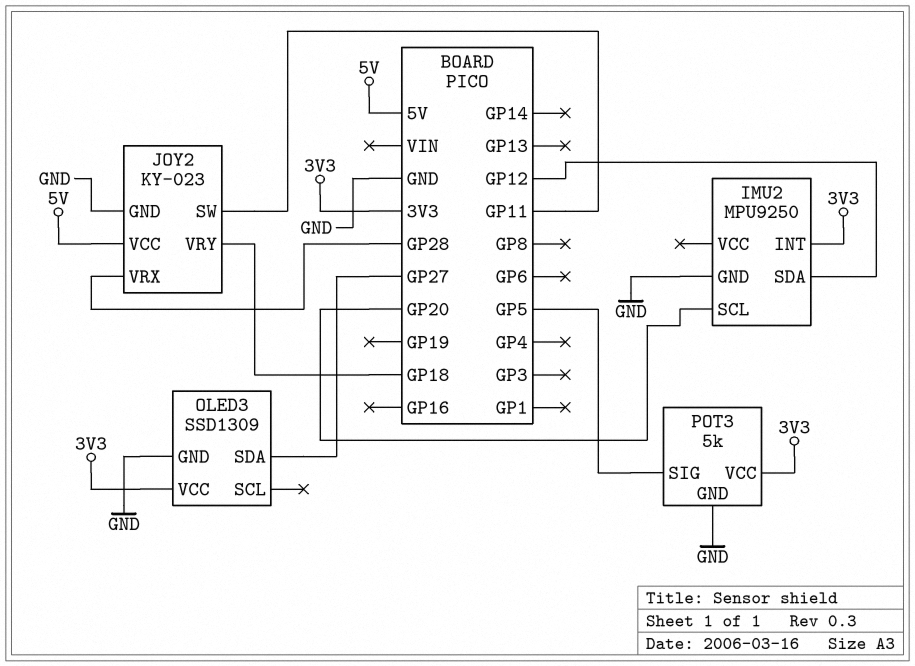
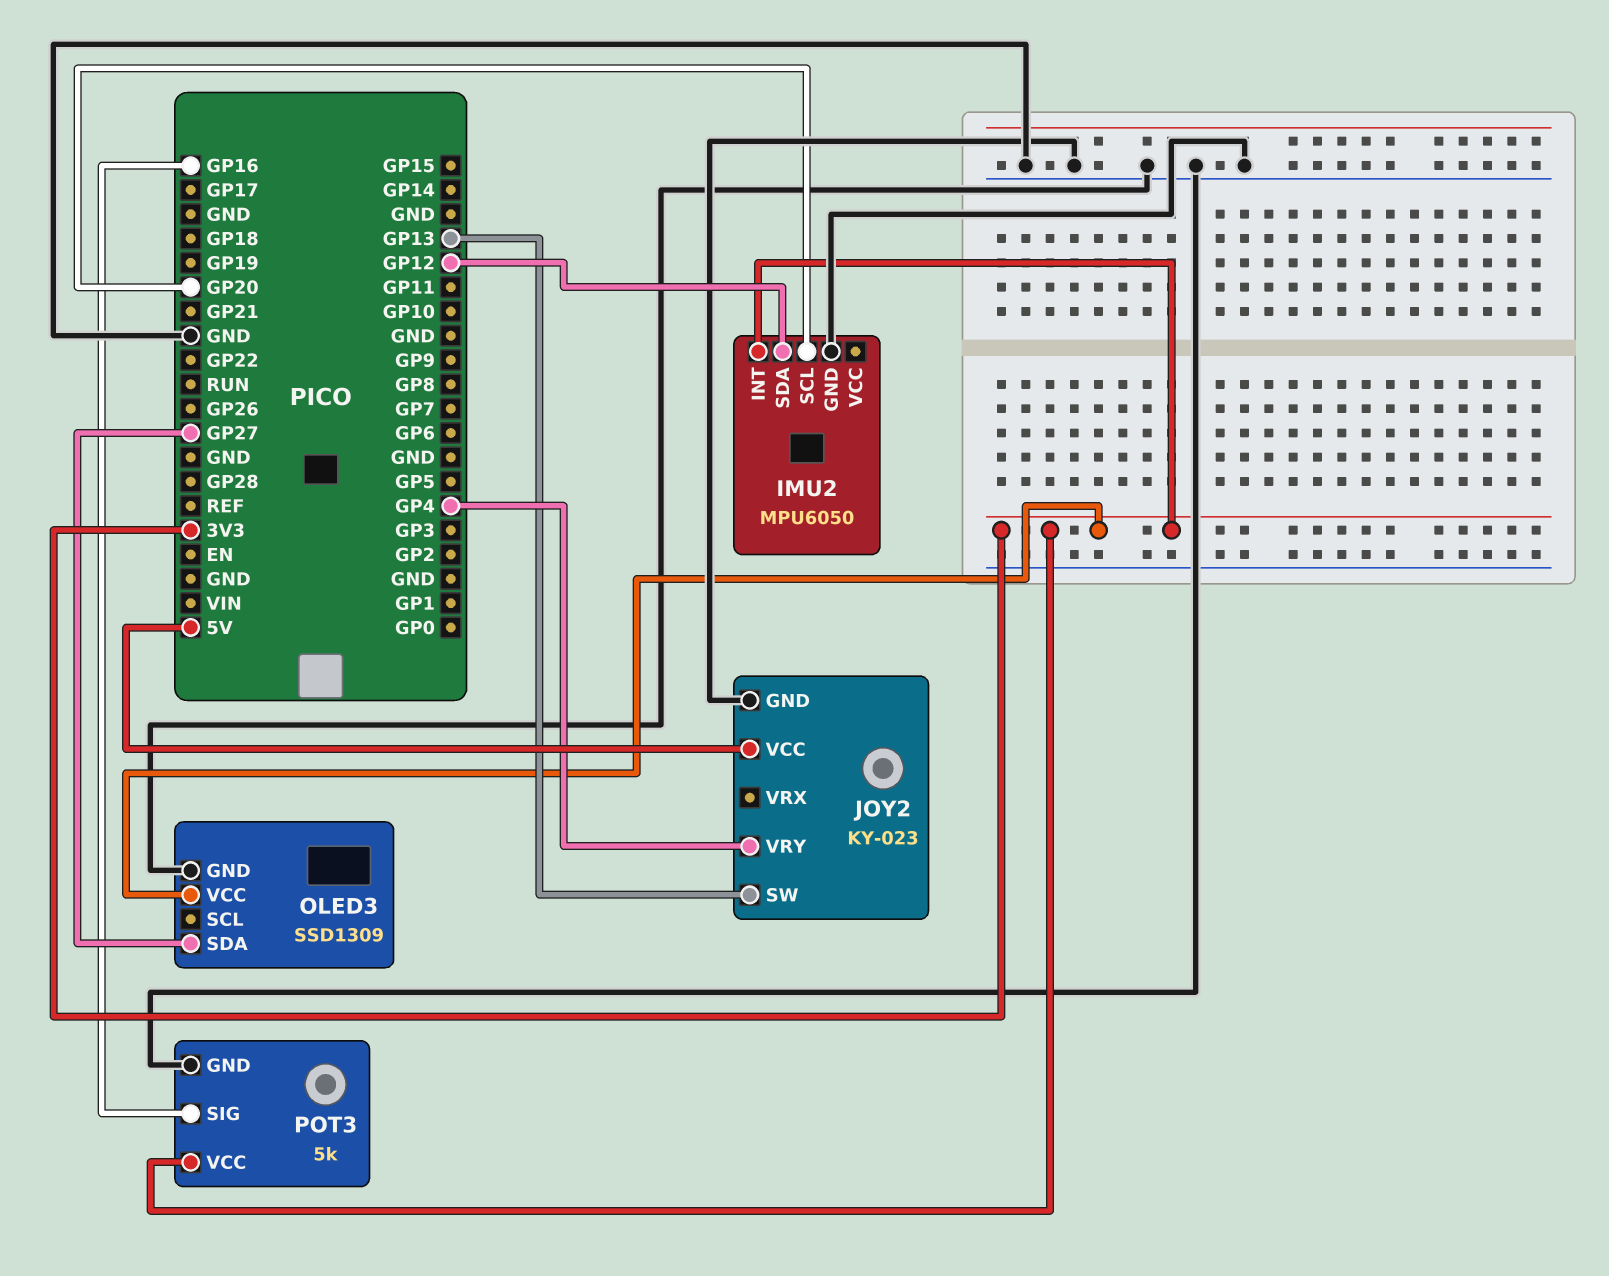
IMU2: MPU9250 -> MPU6050
JOY2 pin SW: GP11 -> GP13
JOY2 pin VRX: GP28 -> none
JOY2 pin VRY: GP18 -> GP4
POT3 pin SIG: GP5 -> GP16

